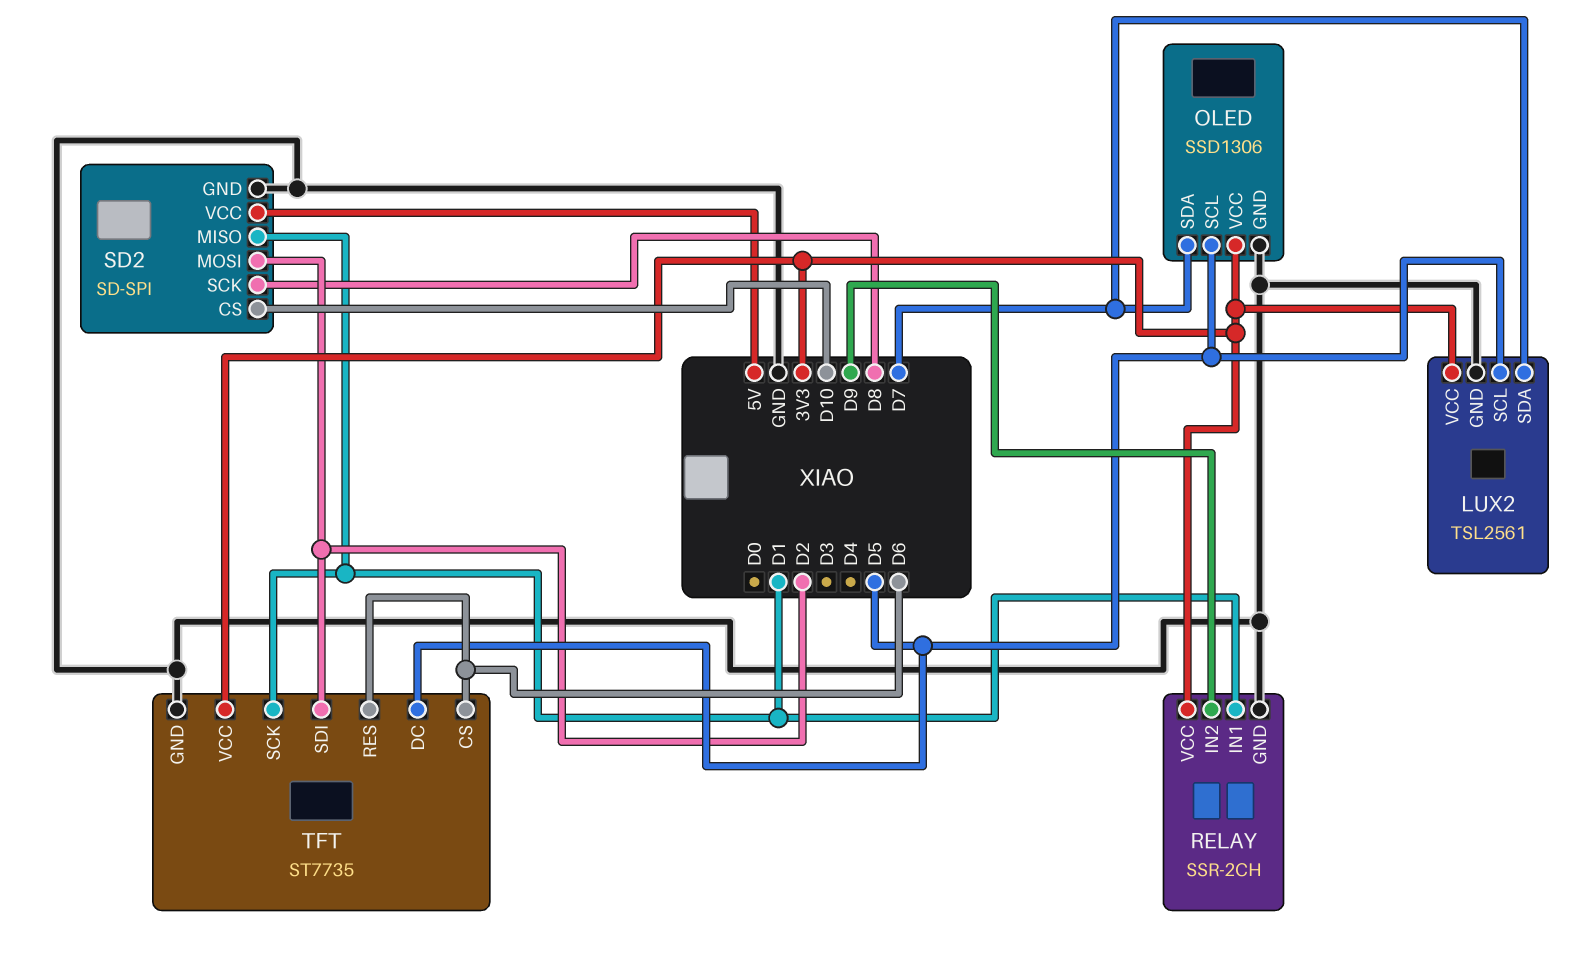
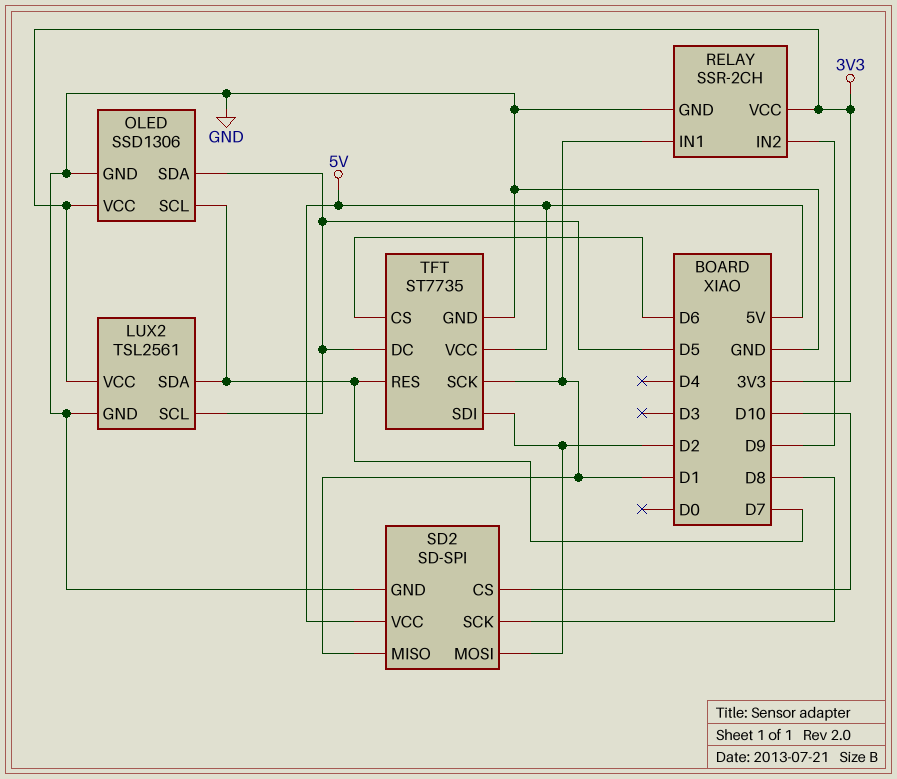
OLED pin SCL: D5 -> D7
OLED pin SDA: D7 -> D5
TFT pin RES: D6 -> D7
TFT pin VCC: 3V3 -> 5V

